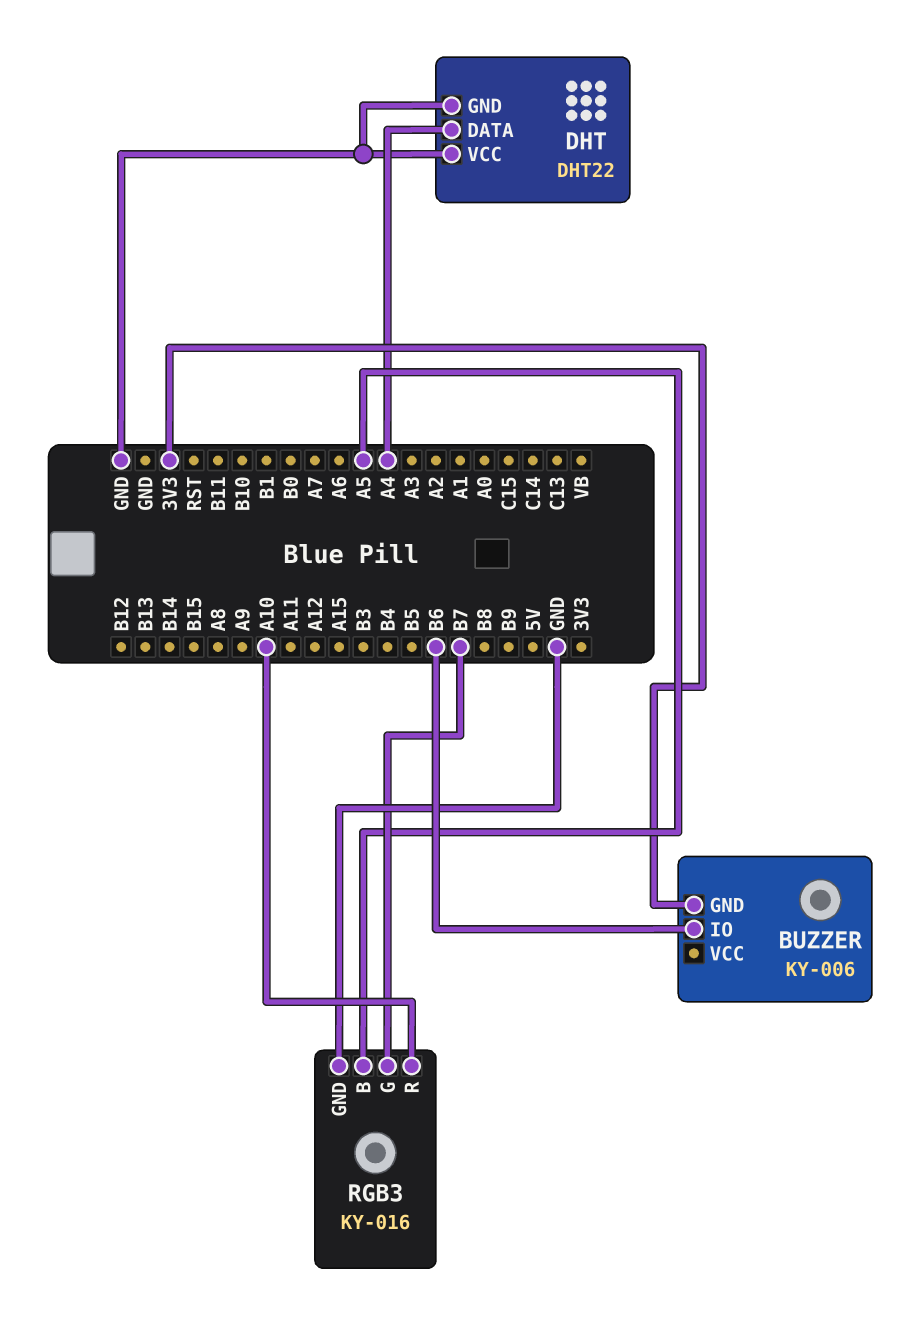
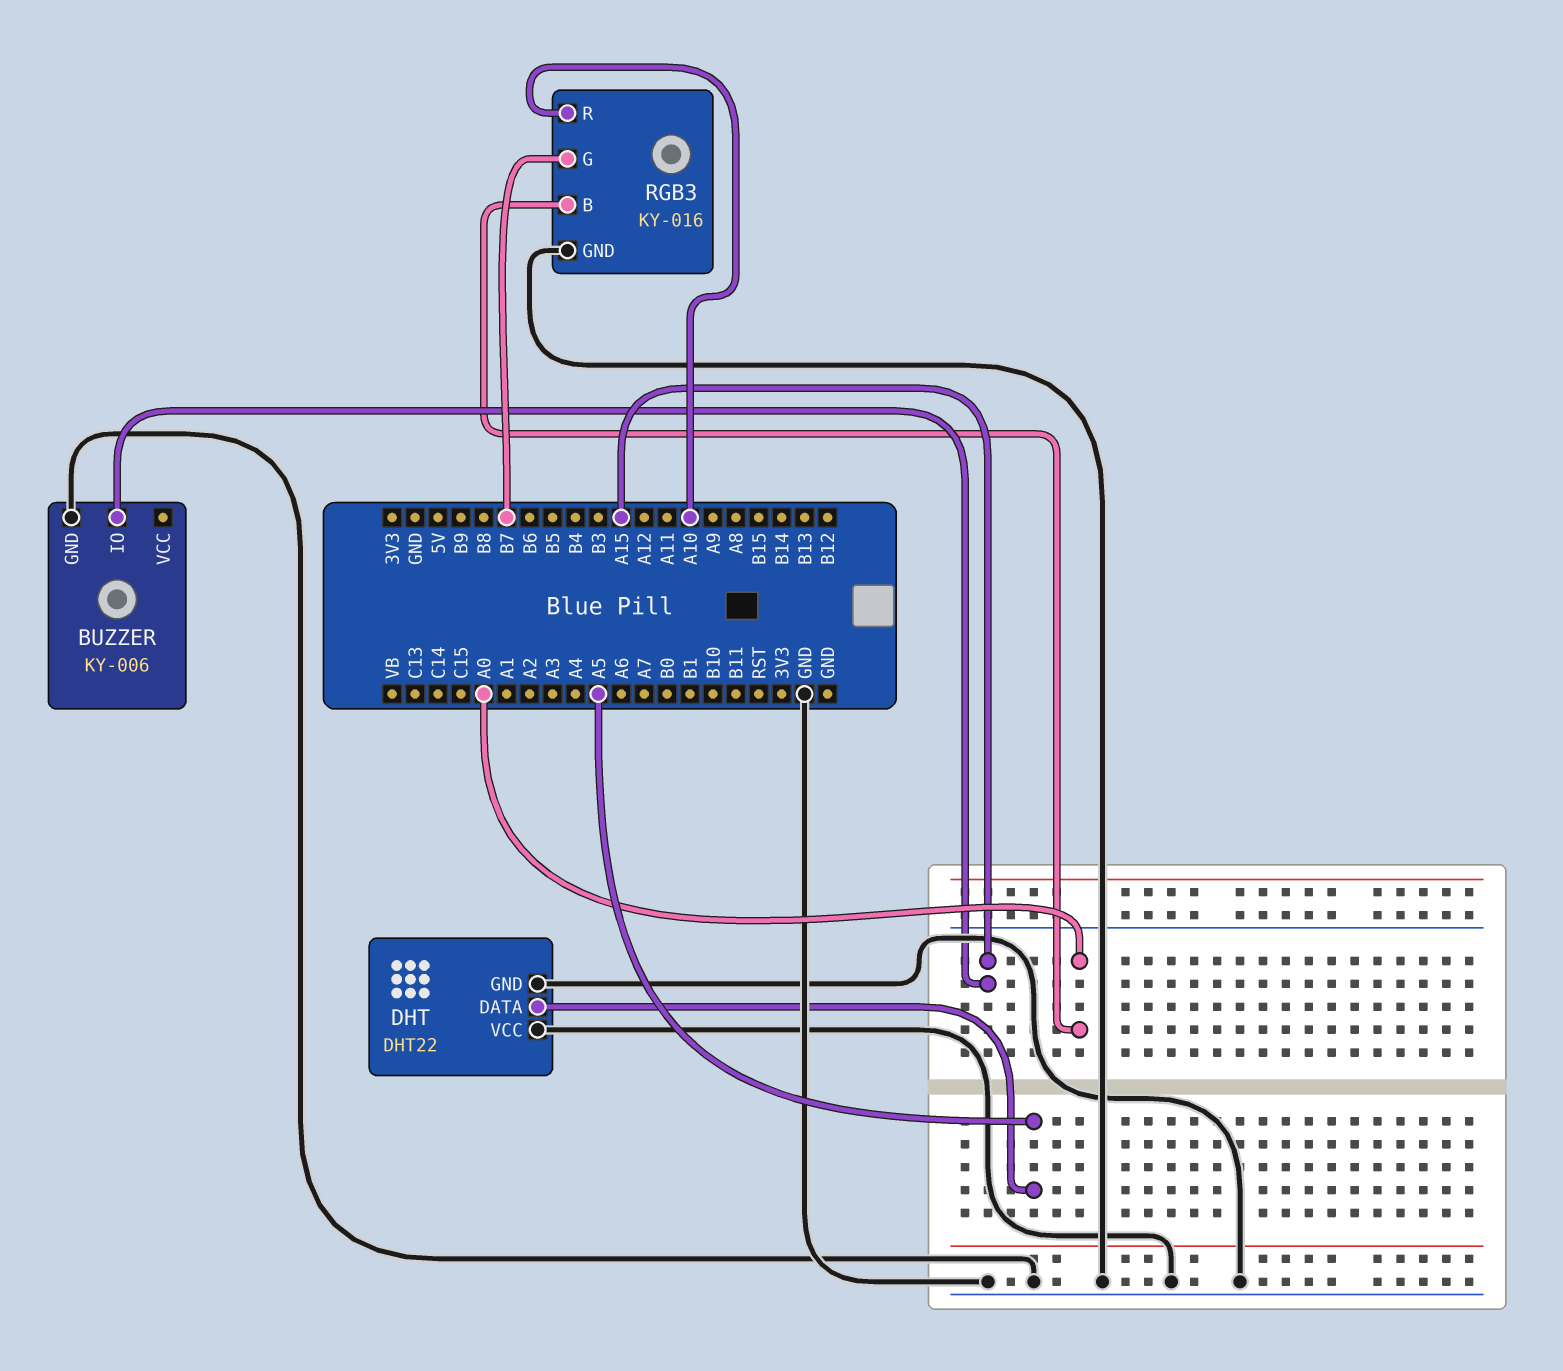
BUZZER pin GND: 3V3 -> GND
BUZZER pin IO: B6 -> A15
DHT pin DATA: A4 -> A5
RGB3 pin B: A5 -> A0

